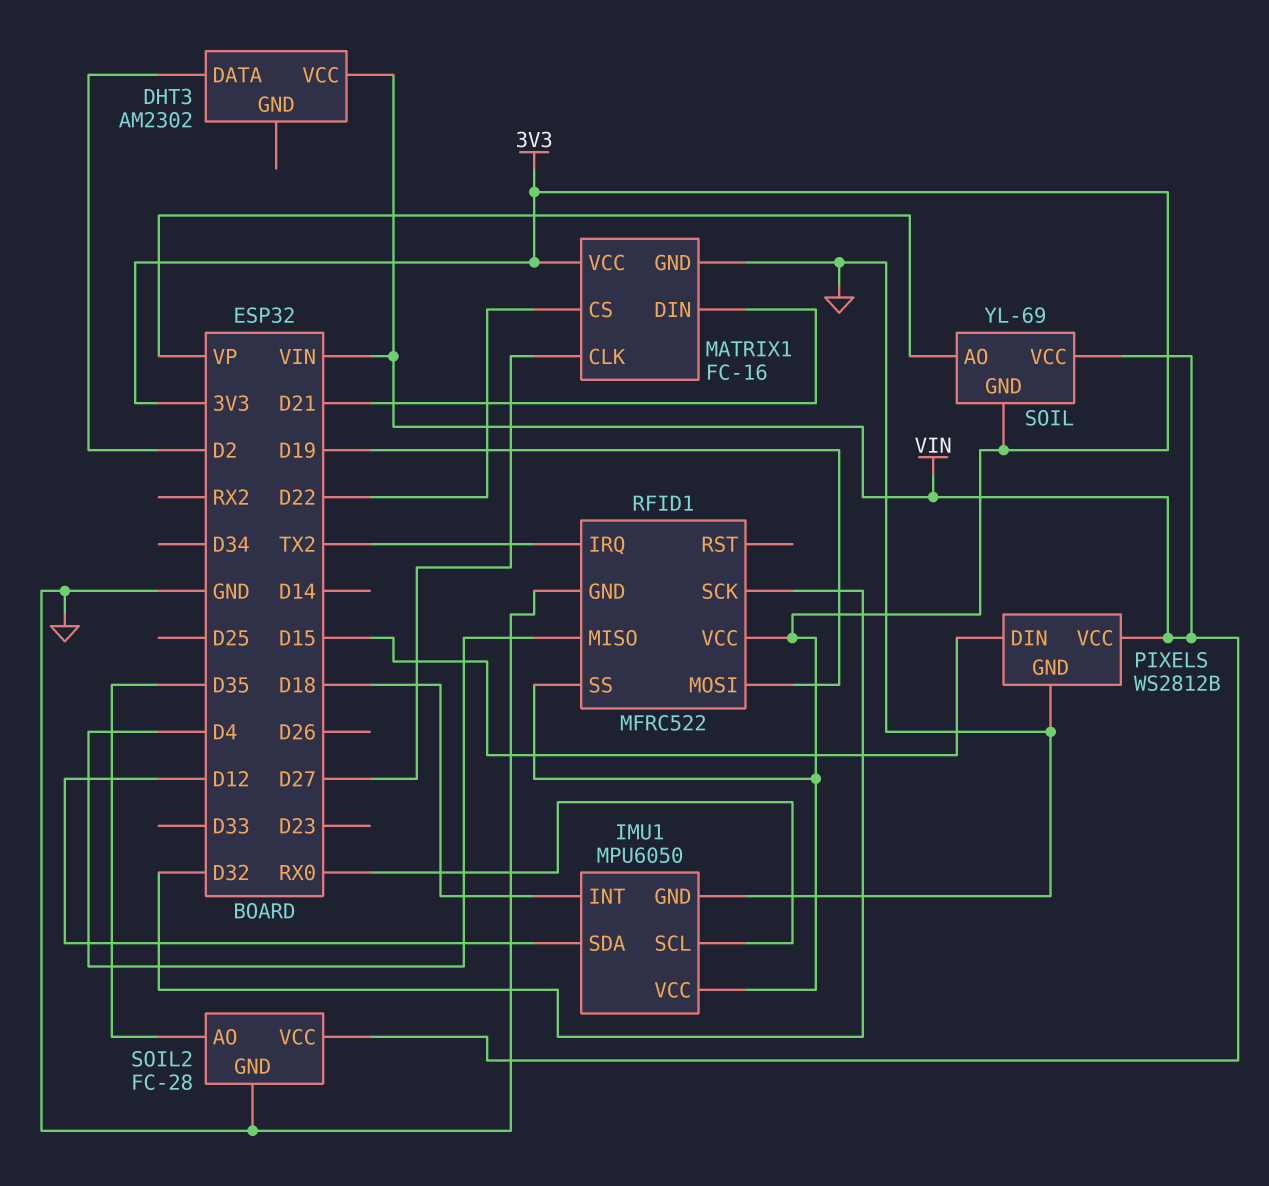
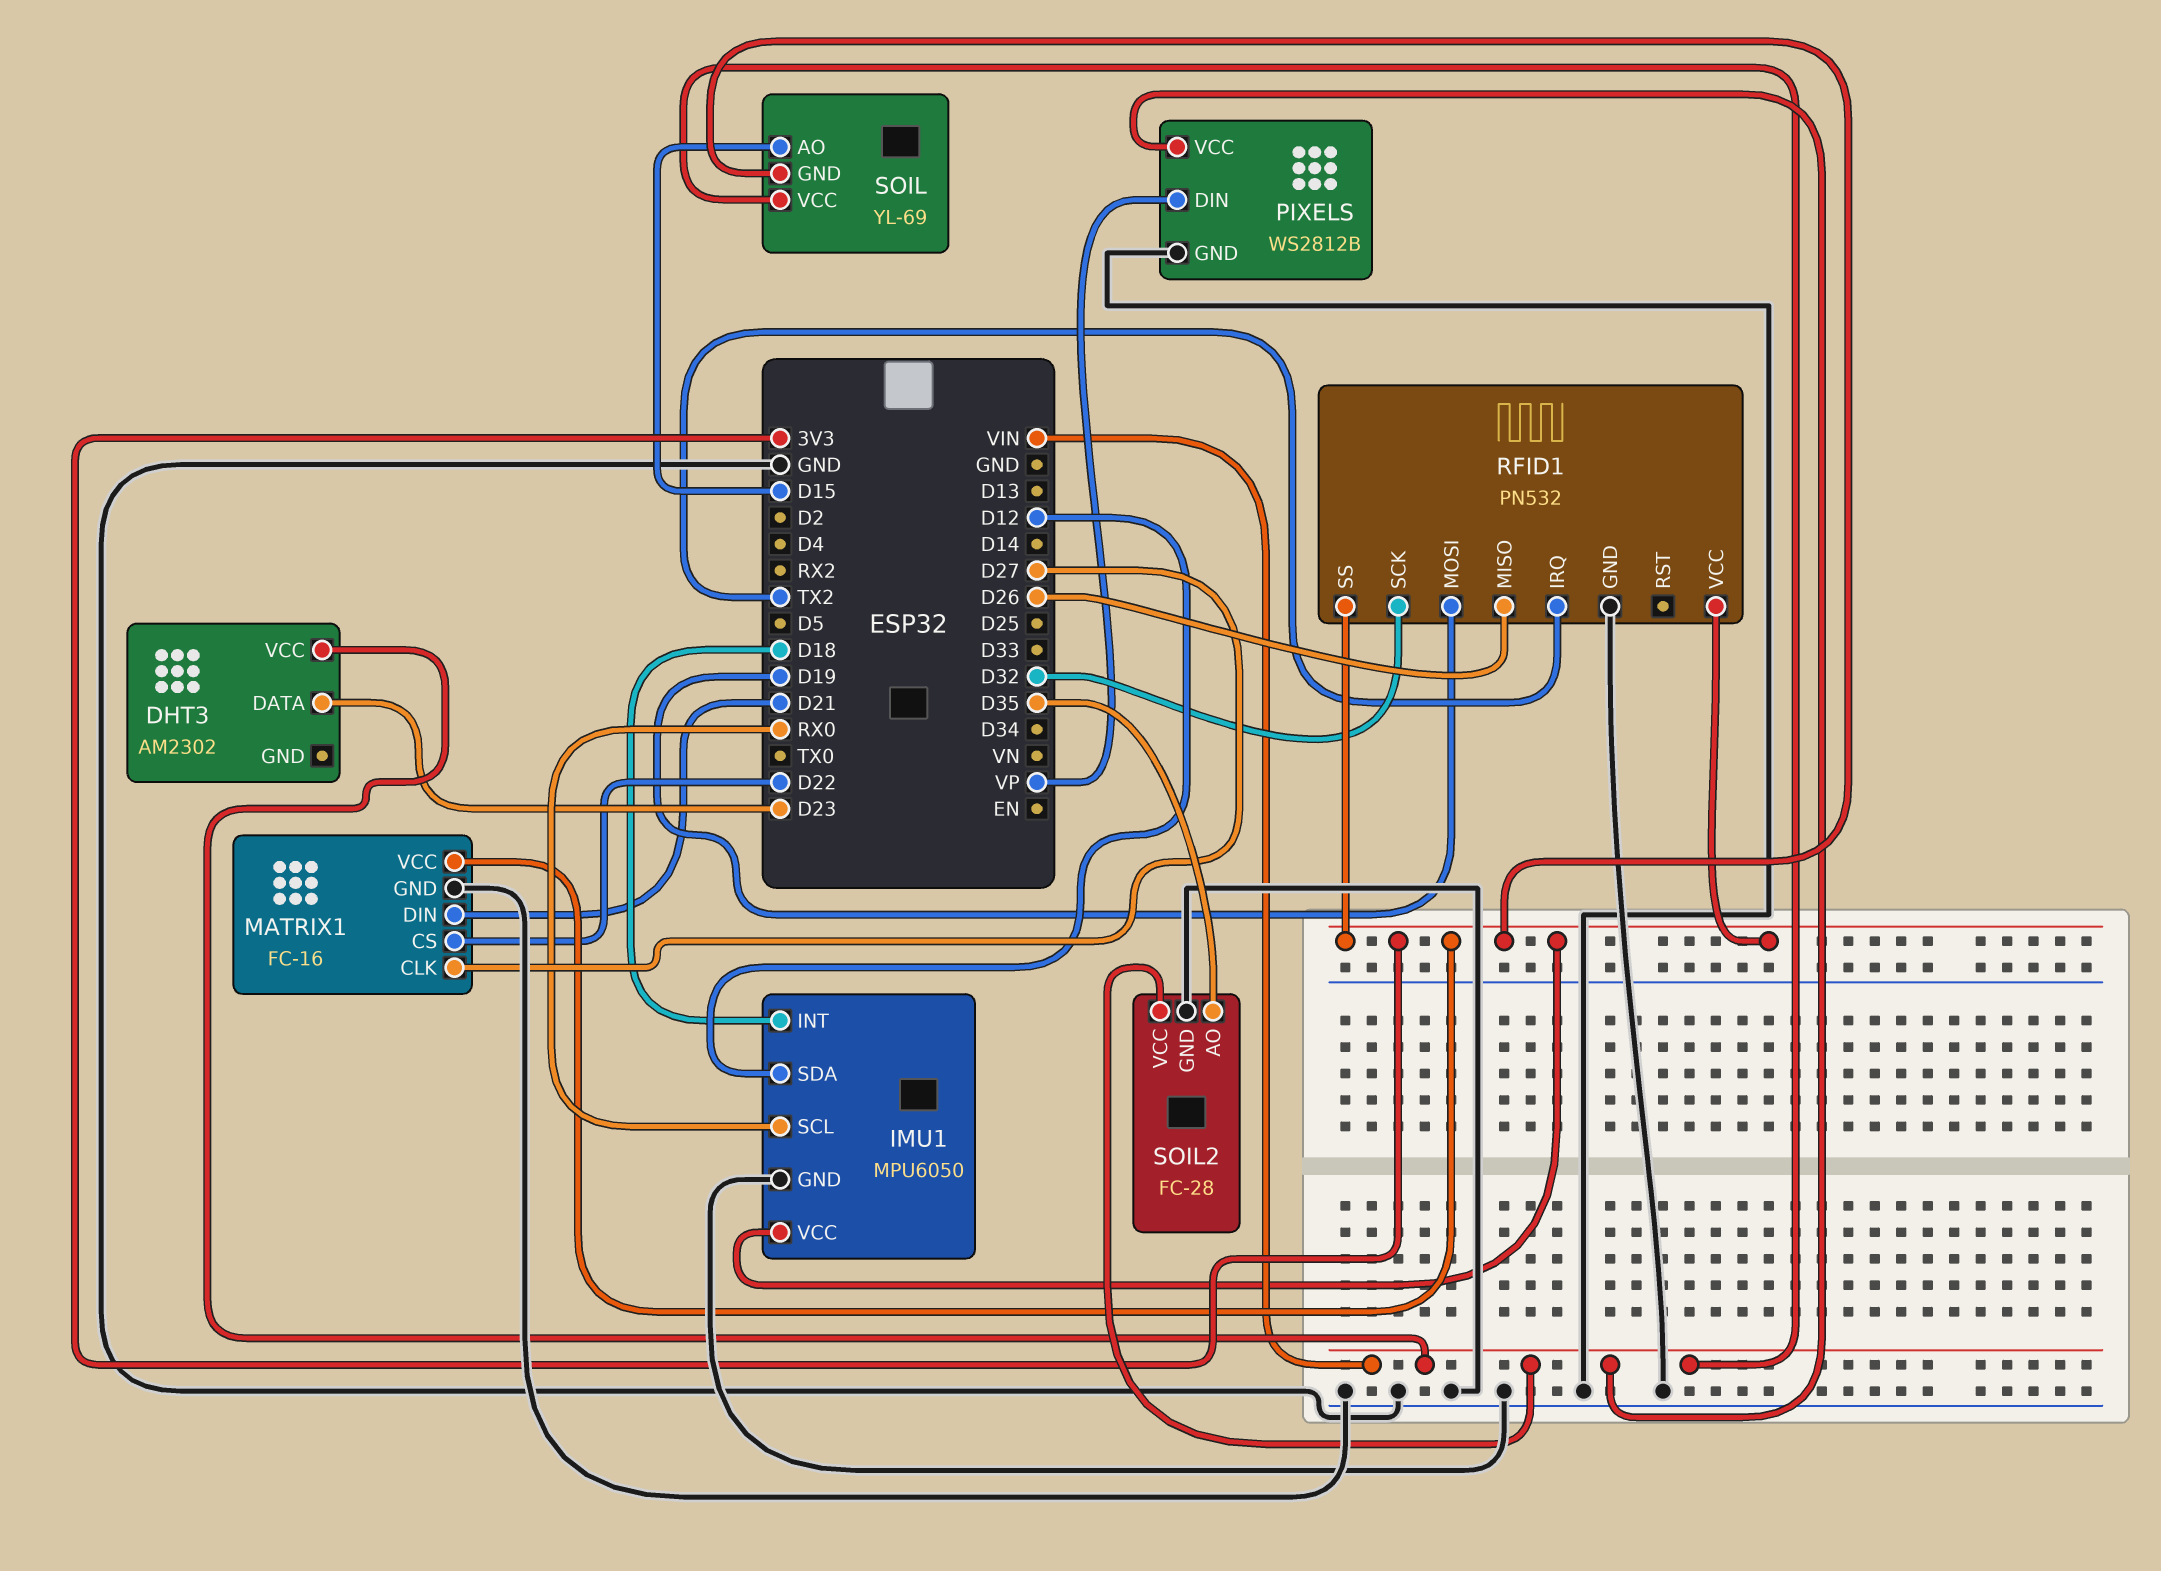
DHT3 pin DATA: D2 -> D23
PIXELS pin DIN: D15 -> VP
RFID1: MFRC522 -> PN532
RFID1 pin MISO: D4 -> D26
SOIL pin AO: VP -> D15

